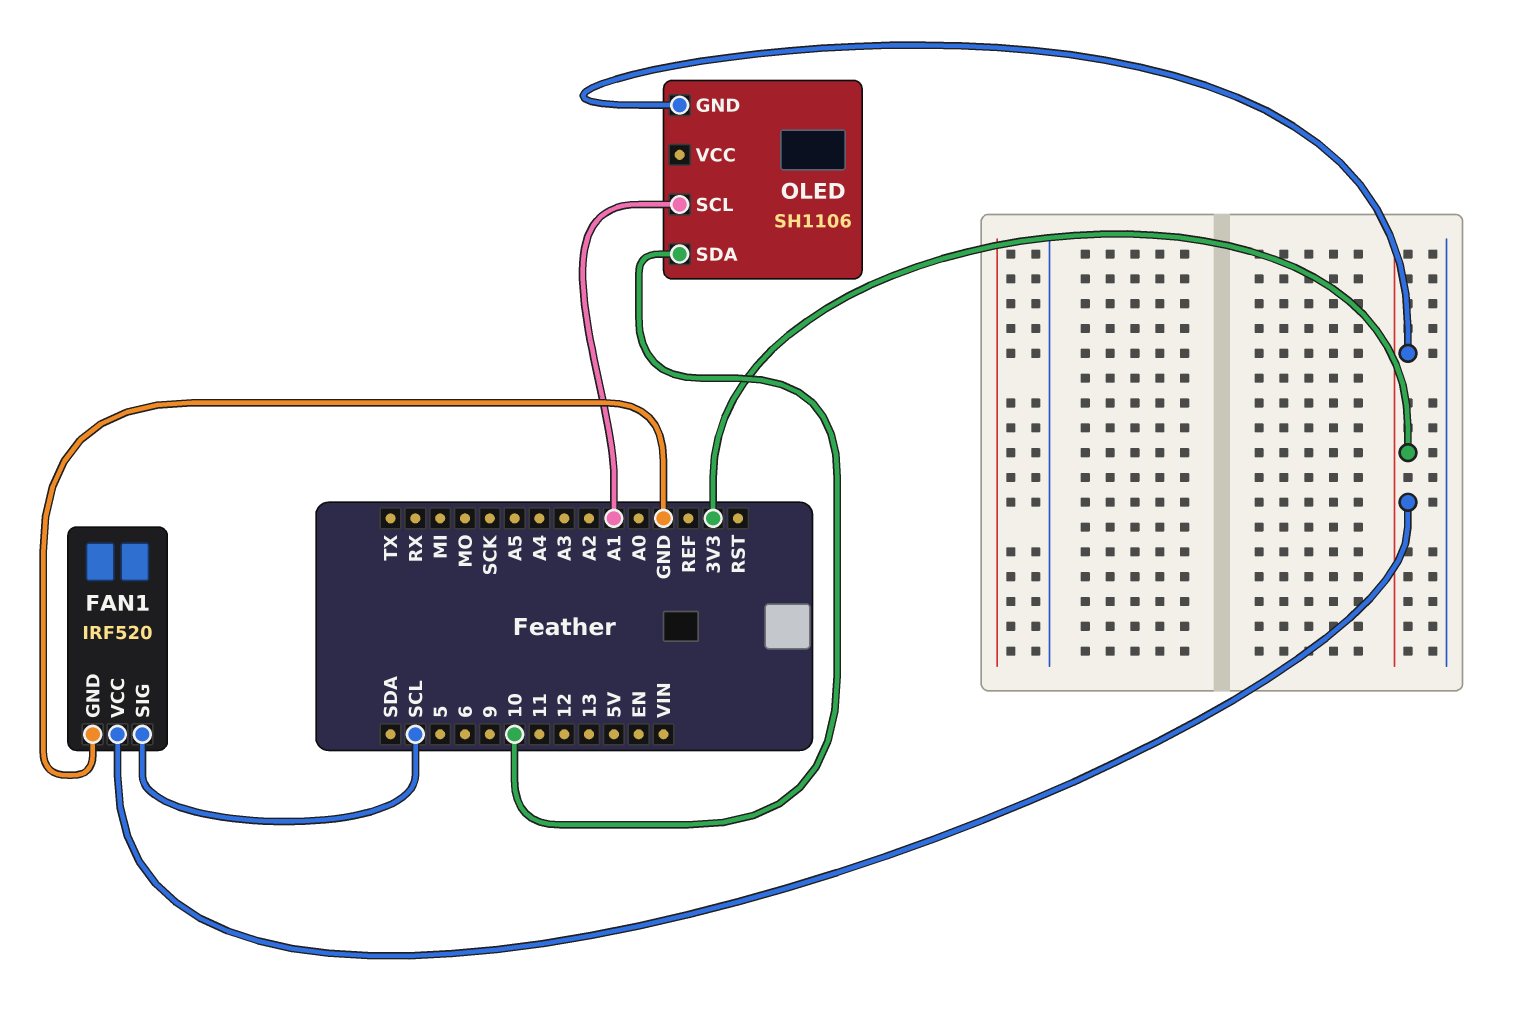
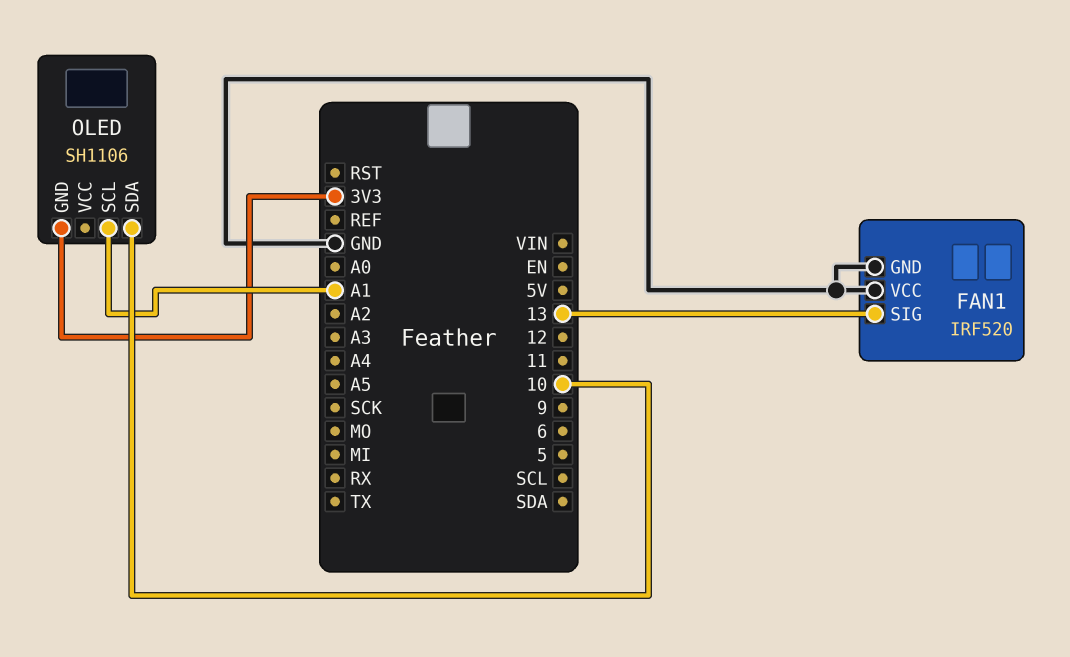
FAN1 pin SIG: SCL -> 13
FAN1 pin VCC: 3V3 -> GND

